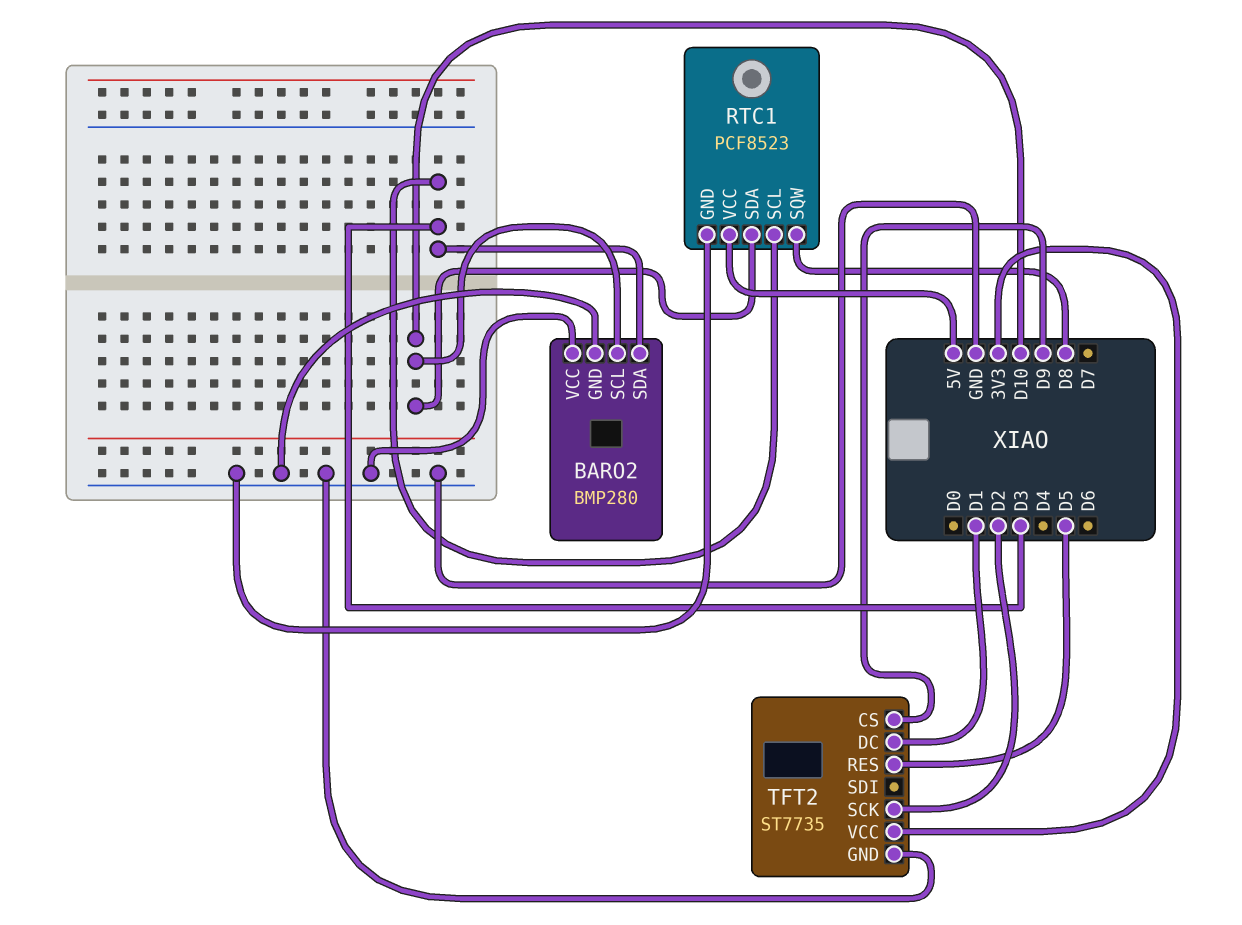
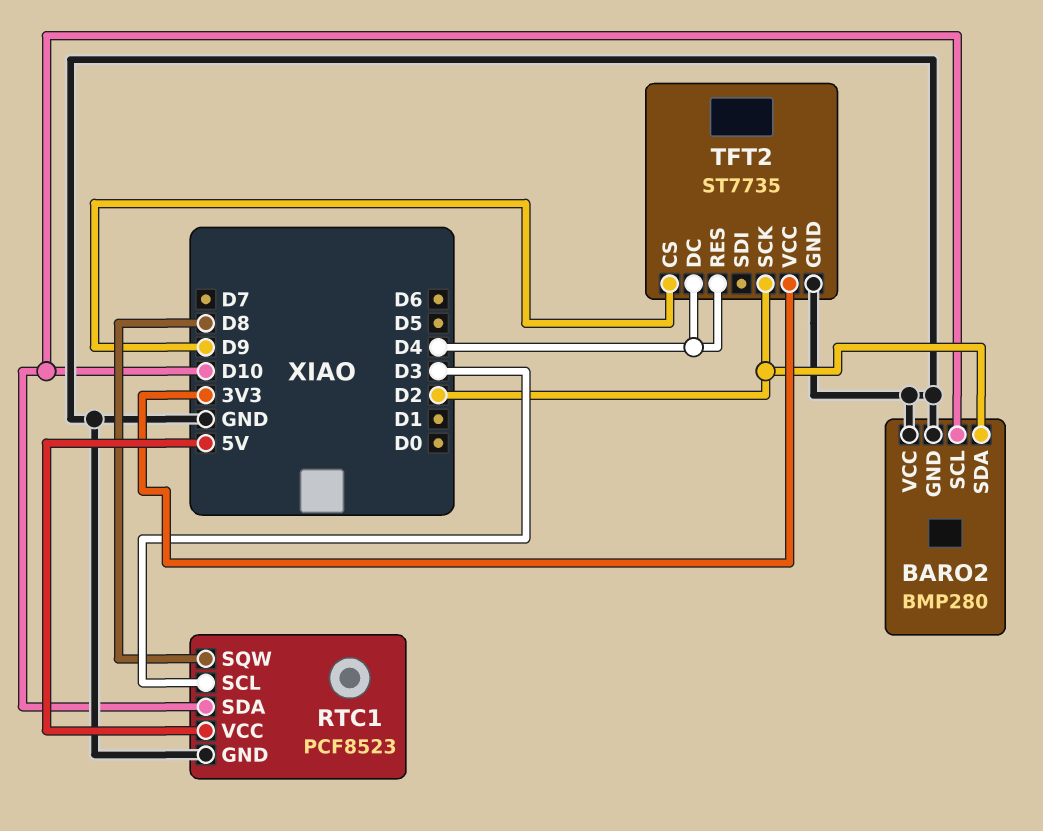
BARO2 pin SDA: D3 -> D2
TFT2 pin DC: D1 -> D4
TFT2 pin RES: D5 -> D4

